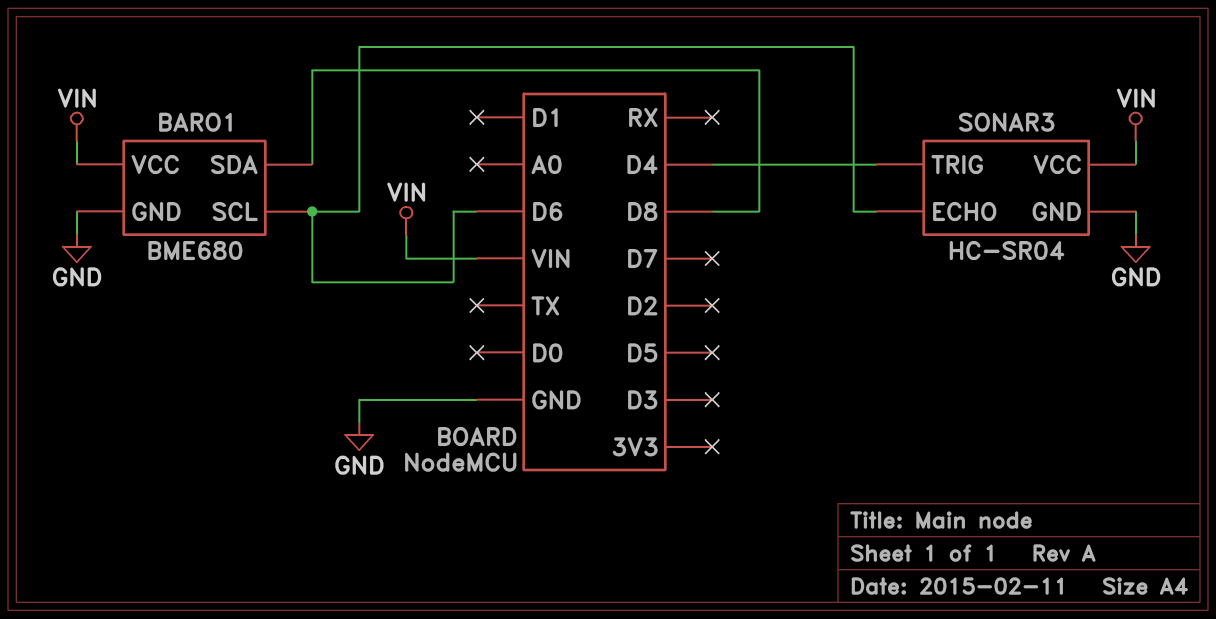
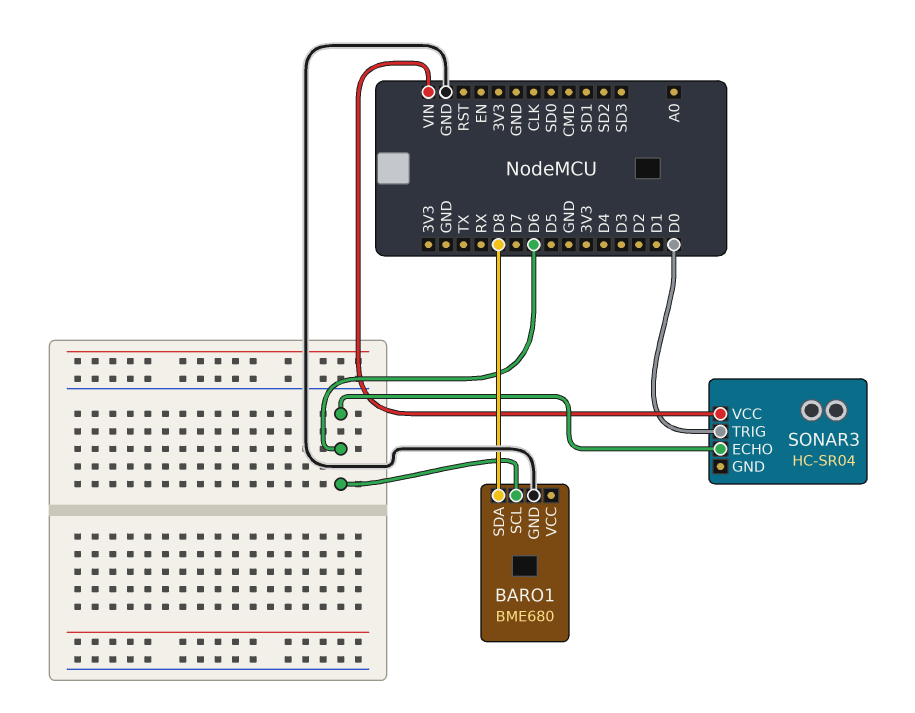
BARO1 pin VCC: VIN -> none
SONAR3 pin GND: GND -> none
SONAR3 pin TRIG: D4 -> D0

